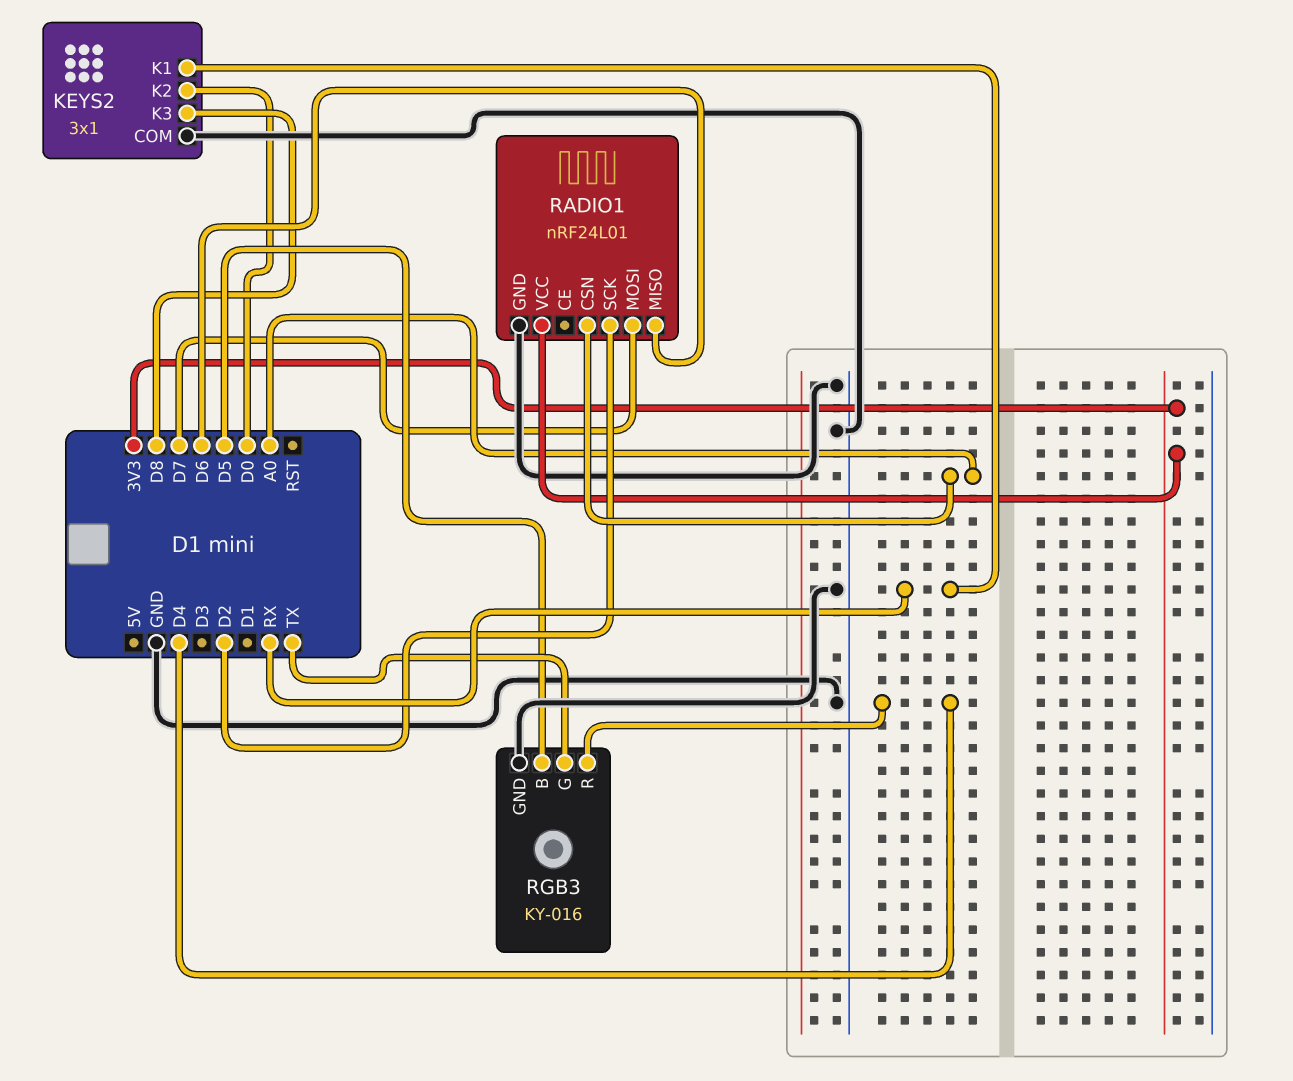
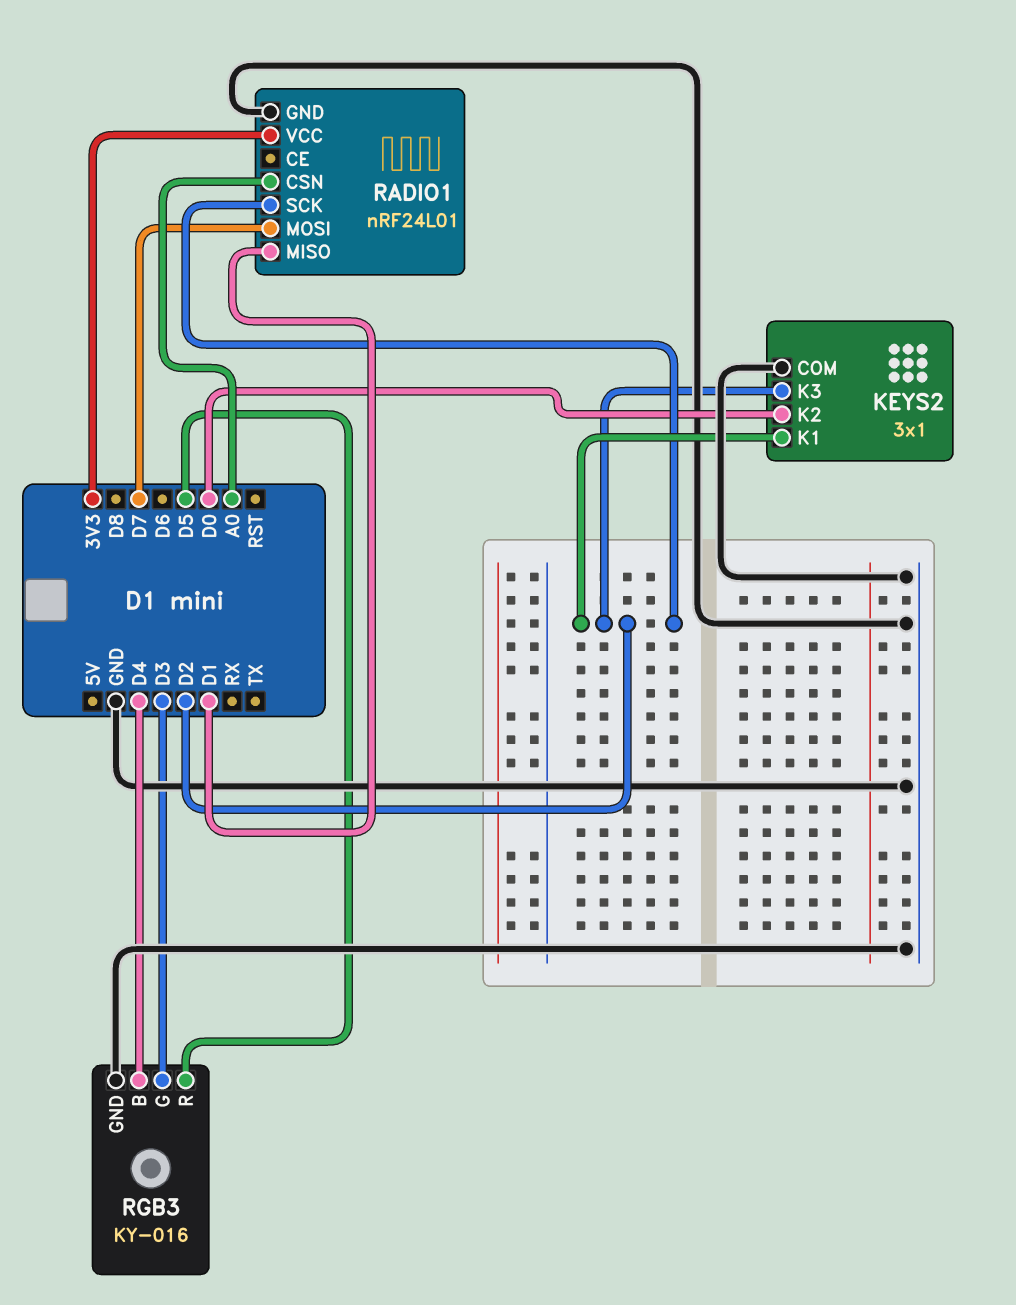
KEYS2 pin K1: RX -> D2
KEYS2 pin K3: D8 -> D2
RADIO1 pin MISO: D6 -> D1
RGB3 pin B: D5 -> D4
RGB3 pin G: TX -> D3
RGB3 pin R: D4 -> D5

